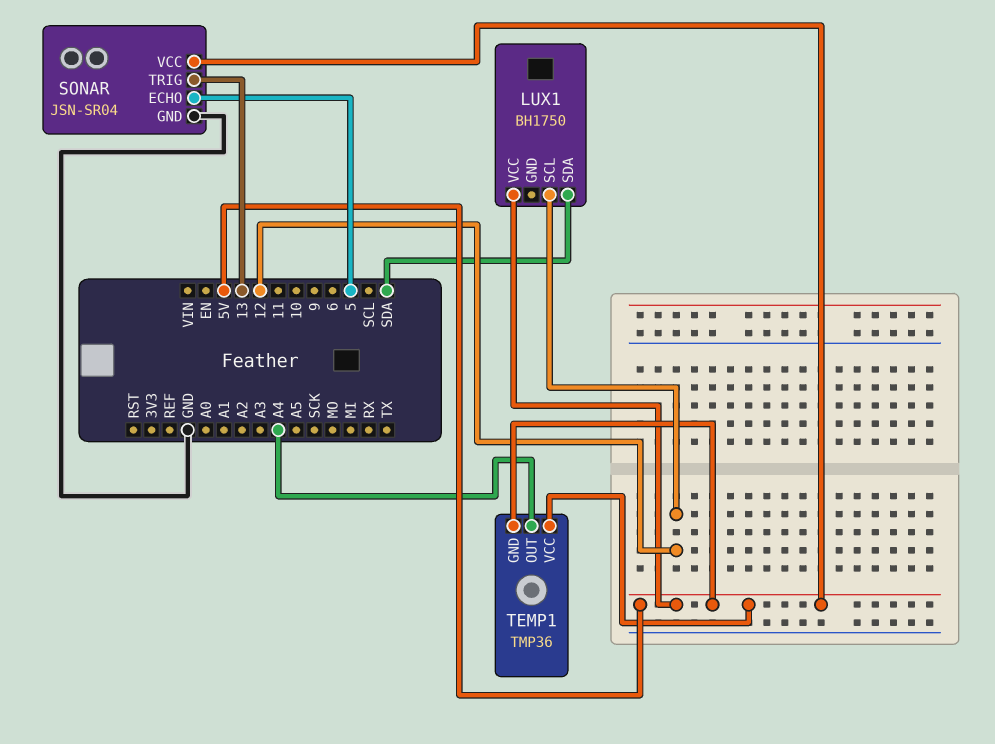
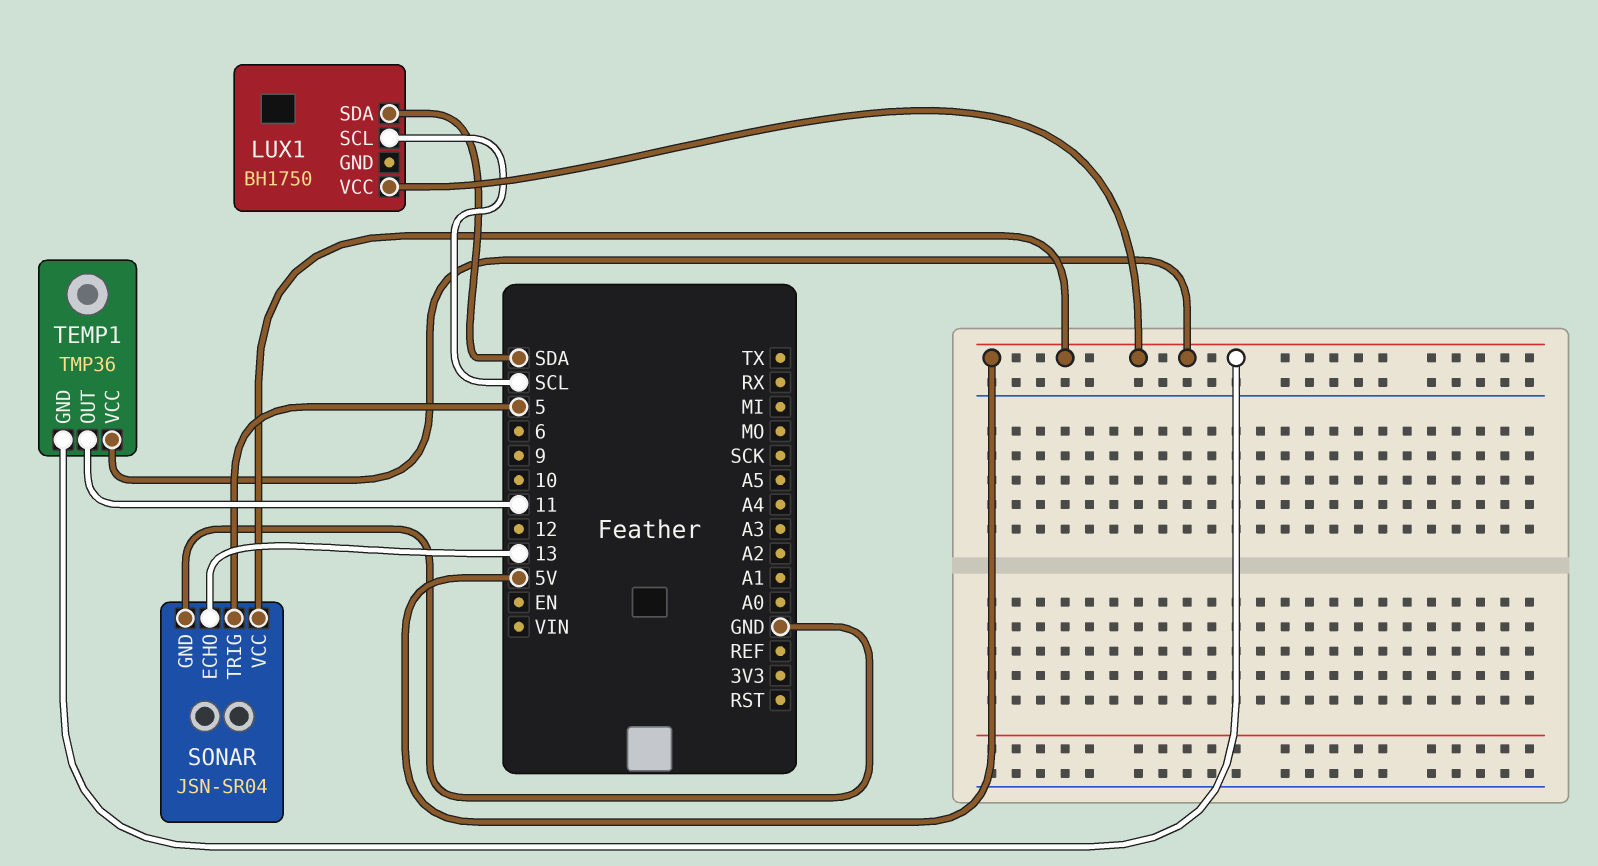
LUX1 pin SCL: 12 -> SCL
SONAR pin ECHO: 5 -> 13
SONAR pin TRIG: 13 -> 5
TEMP1 pin OUT: A4 -> 11

